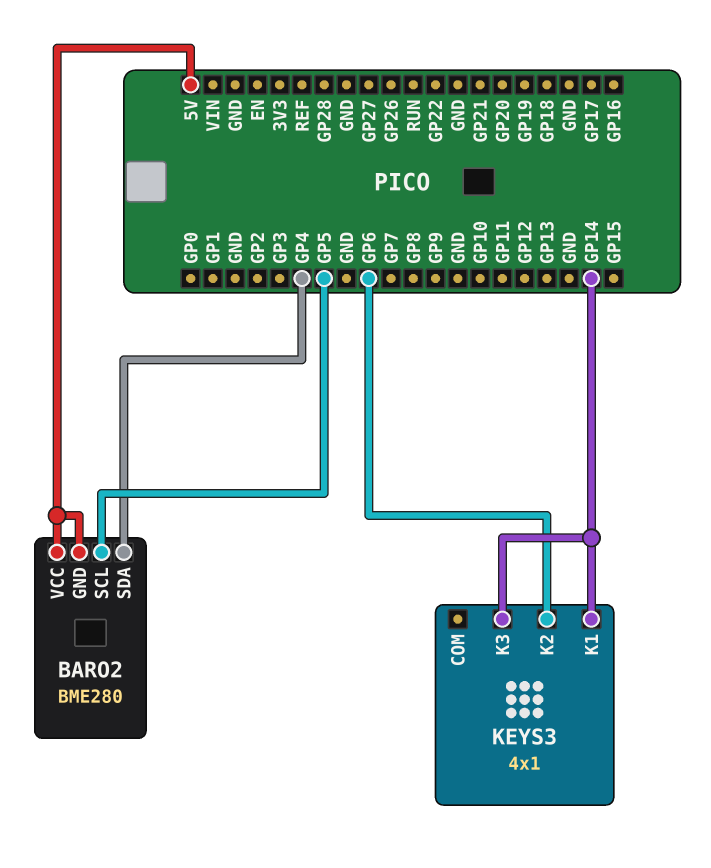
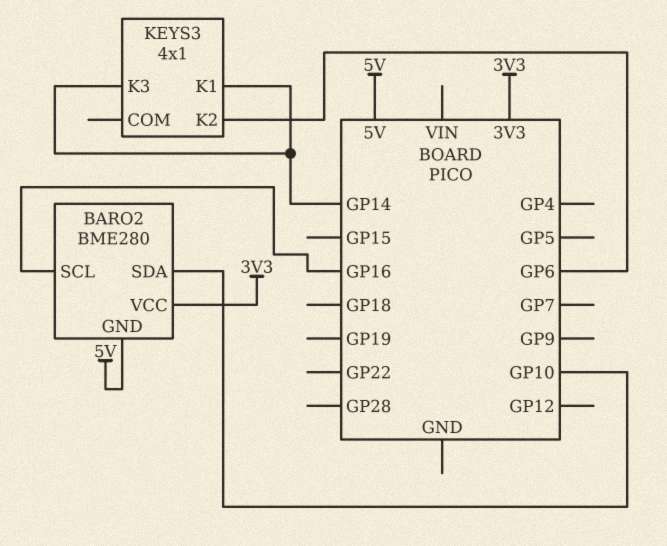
BARO2 pin SCL: GP5 -> GP16
BARO2 pin SDA: GP4 -> GP10
BARO2 pin VCC: 5V -> 3V3

